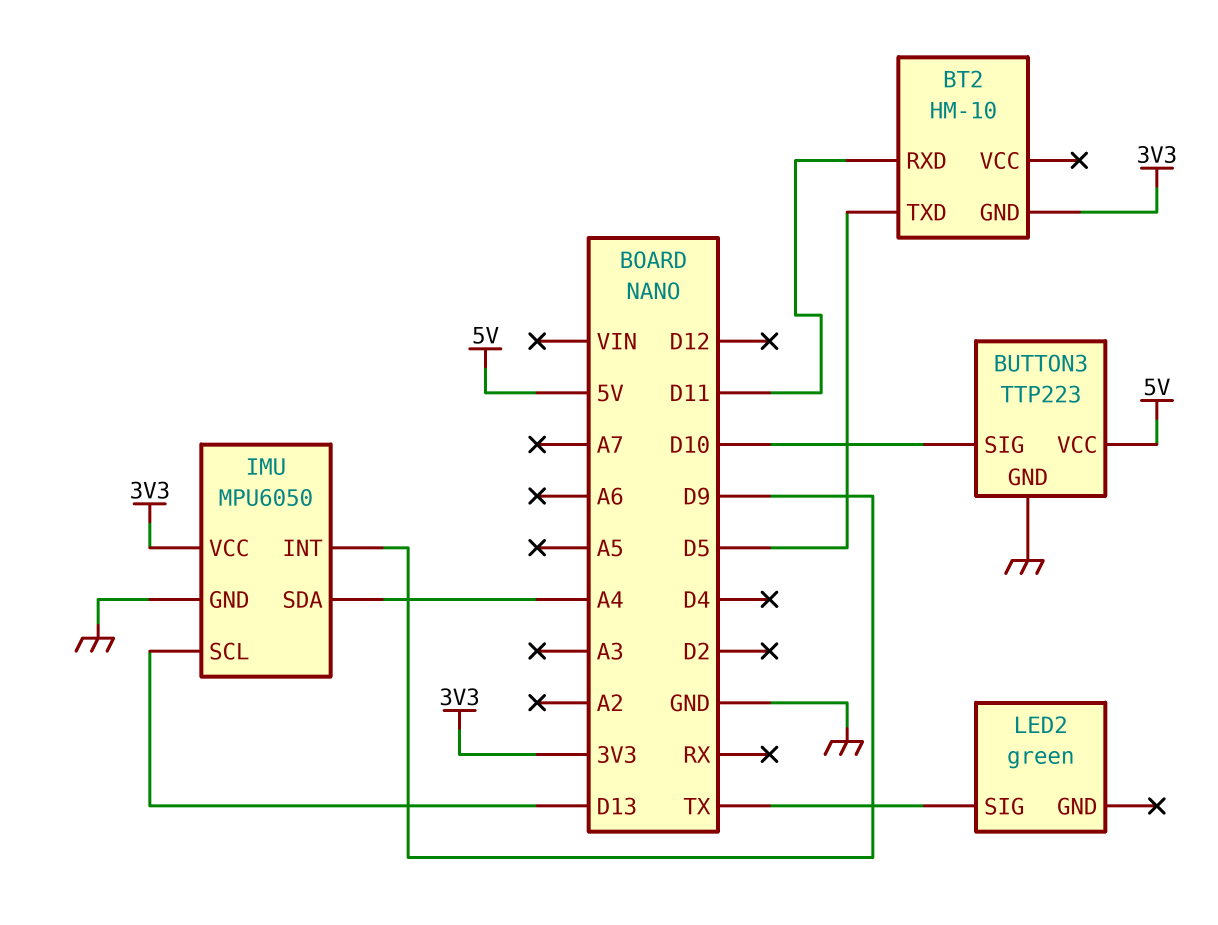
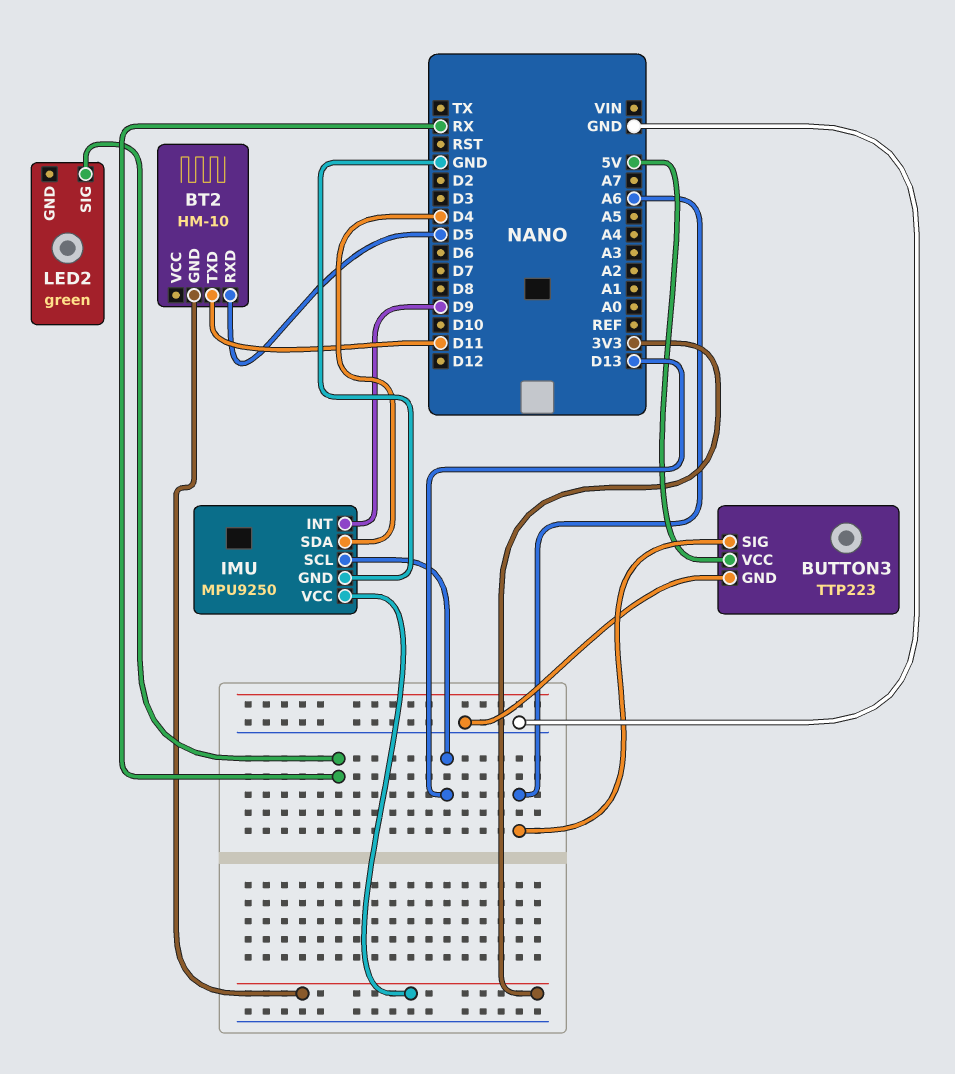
BT2 pin RXD: D11 -> D5
BT2 pin TXD: D5 -> D11
BUTTON3 pin SIG: D10 -> A6
IMU: MPU6050 -> MPU9250
IMU pin SDA: A4 -> D4
LED2 pin SIG: TX -> RX

